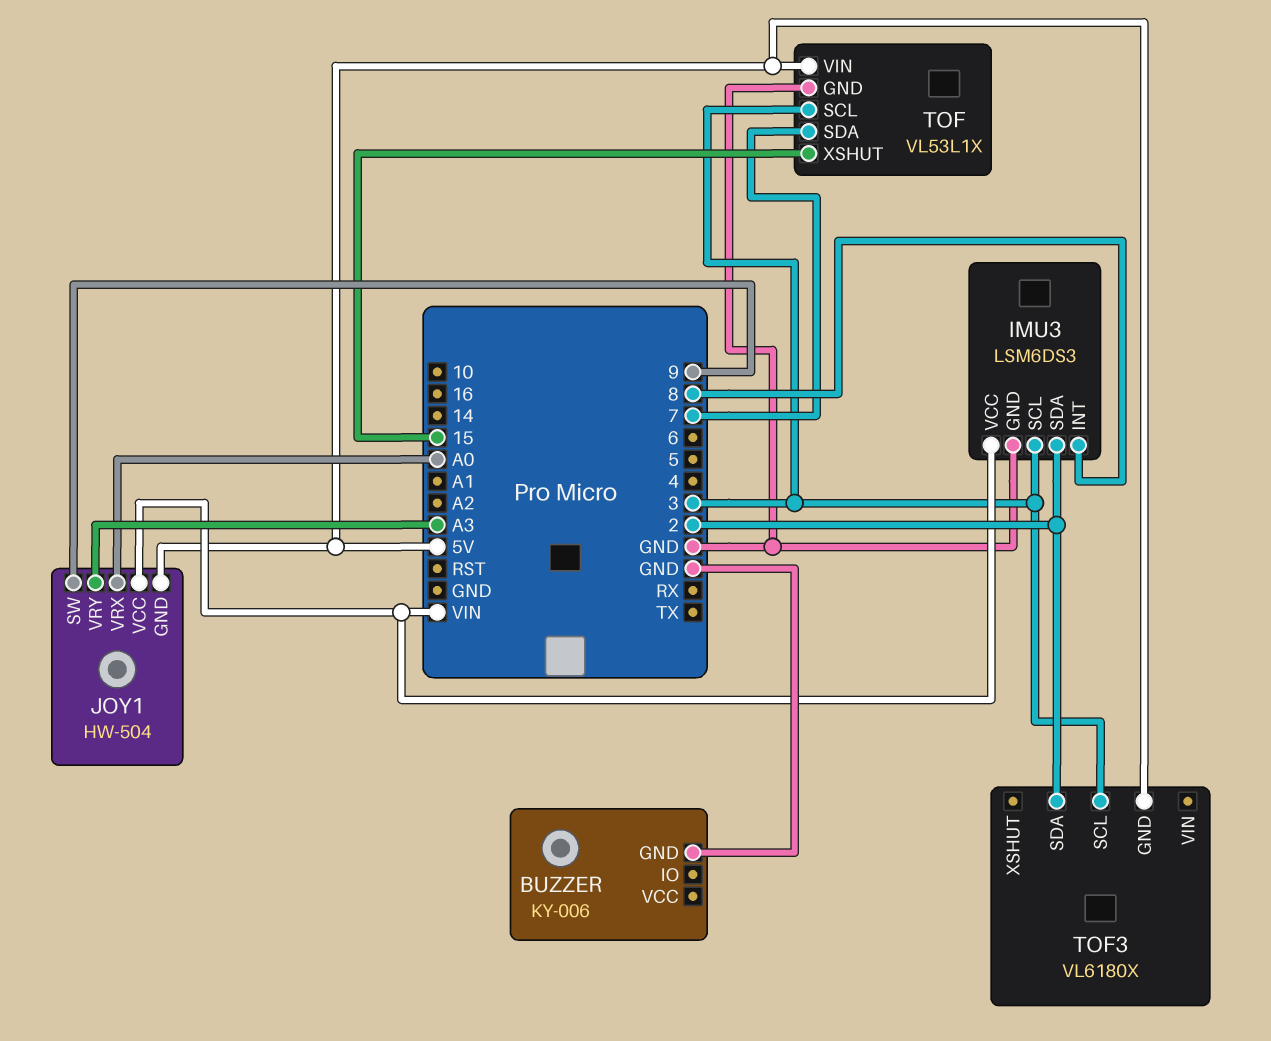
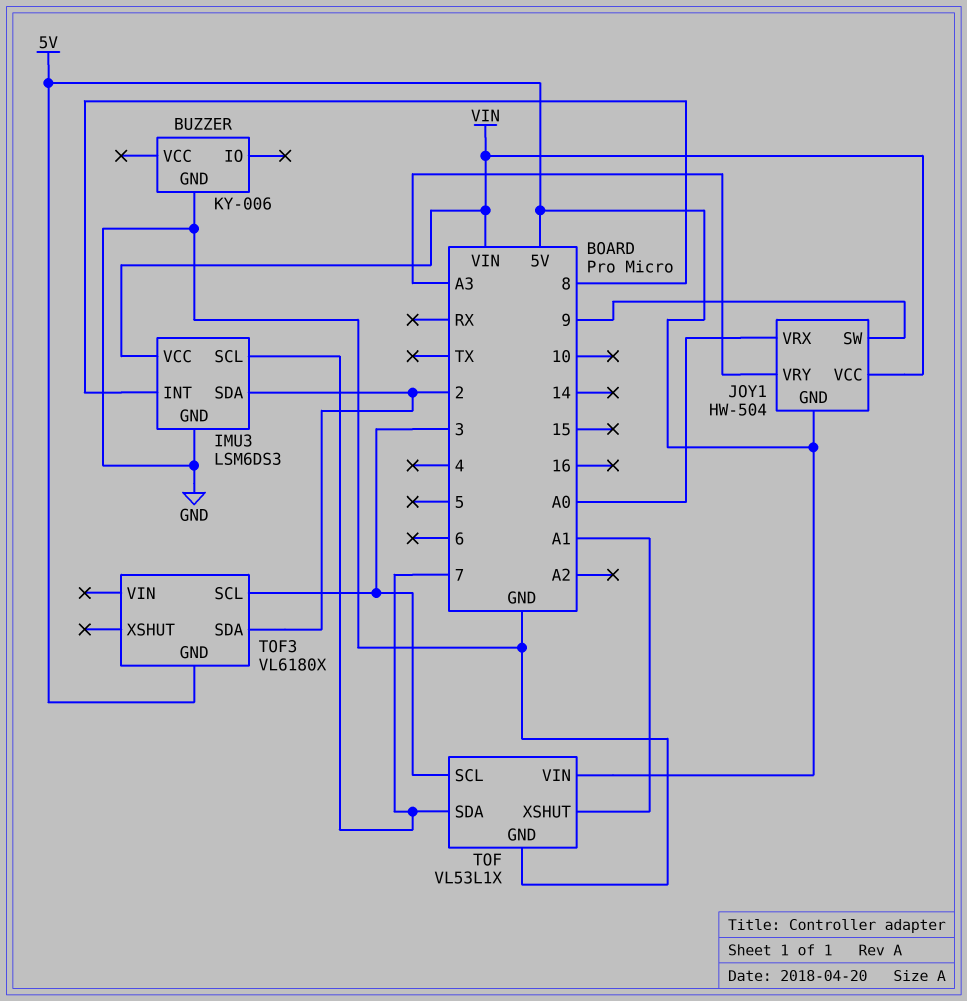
IMU3 pin SCL: 3 -> 7
TOF pin XSHUT: 15 -> A1

